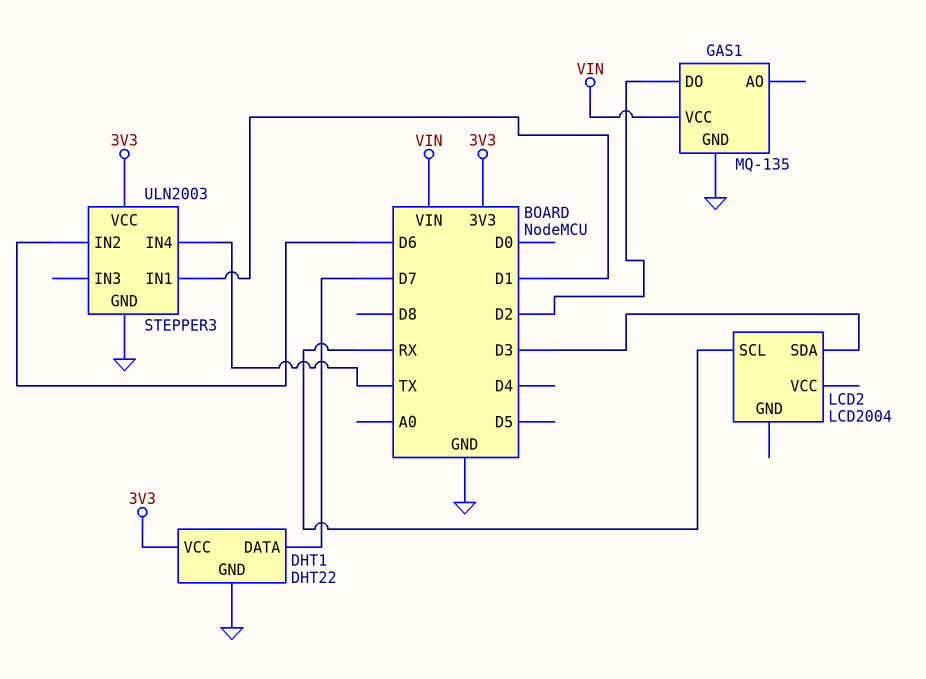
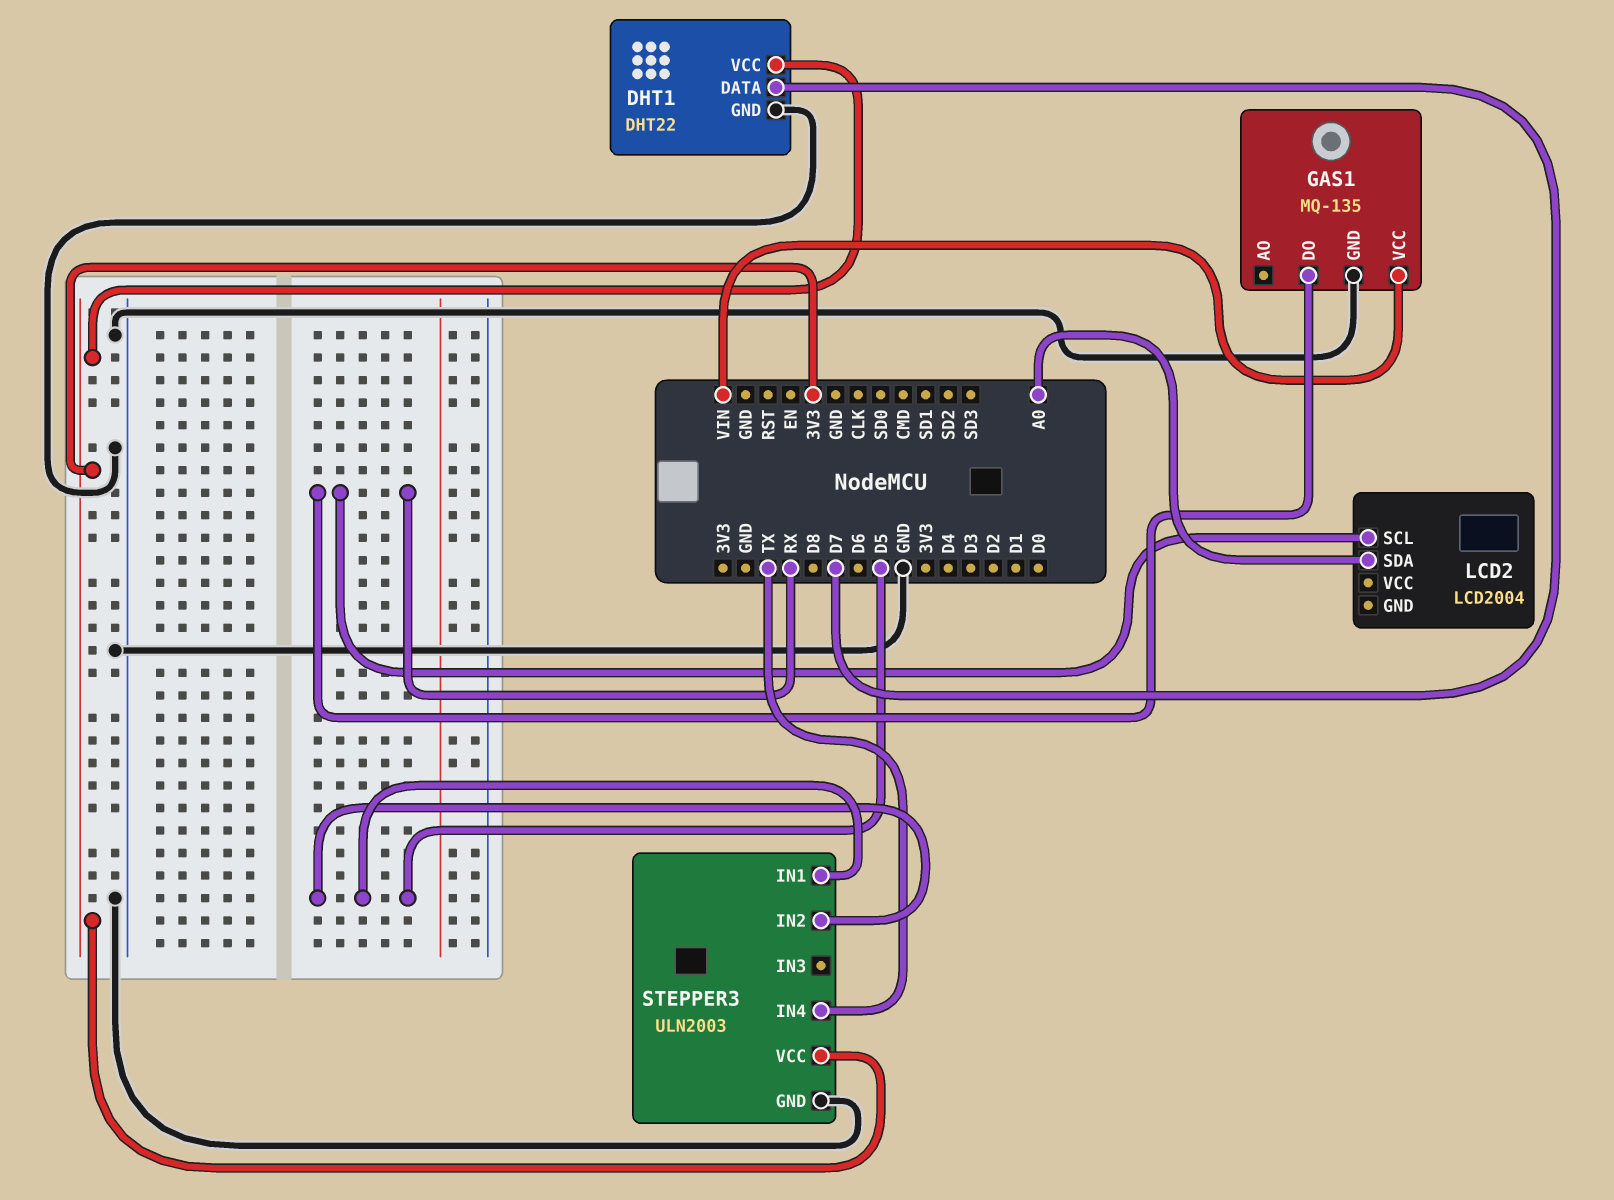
GAS1 pin DO: D2 -> RX
LCD2 pin SDA: D3 -> A0
STEPPER3 pin IN1: D1 -> D5
STEPPER3 pin IN2: D6 -> D5

